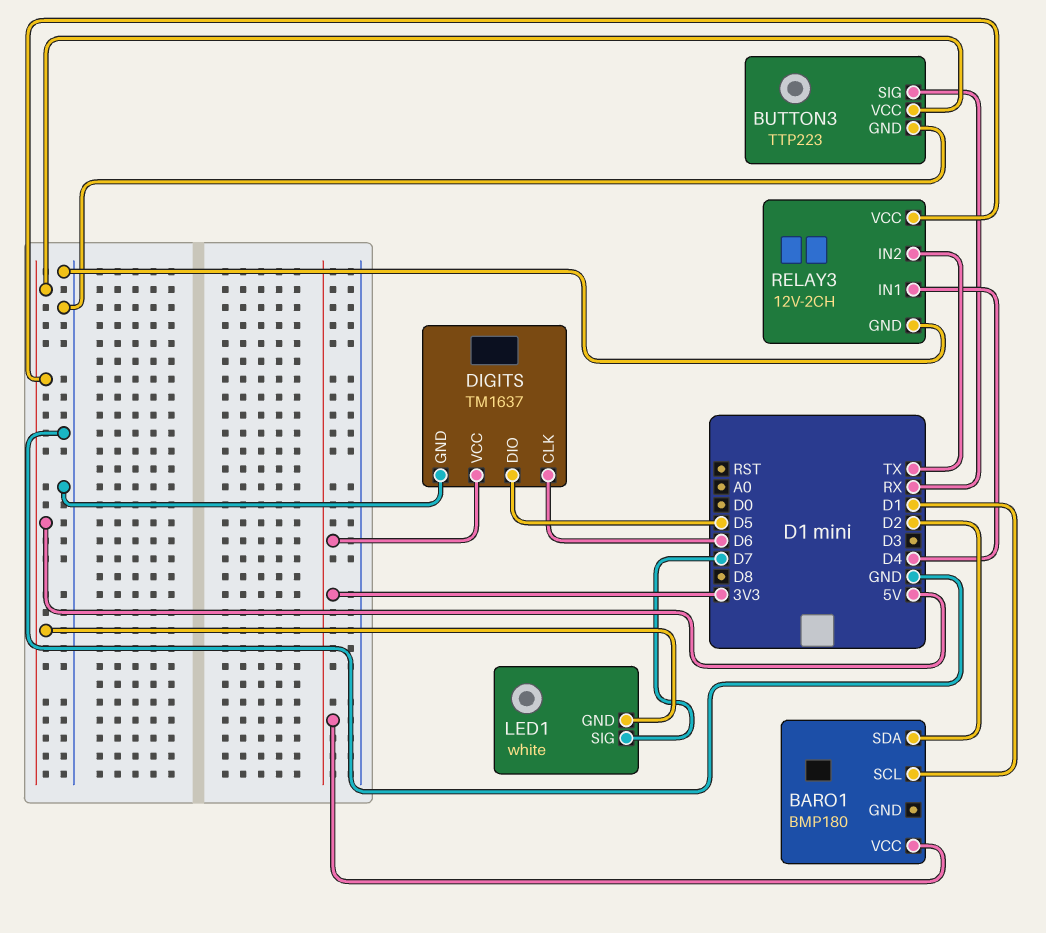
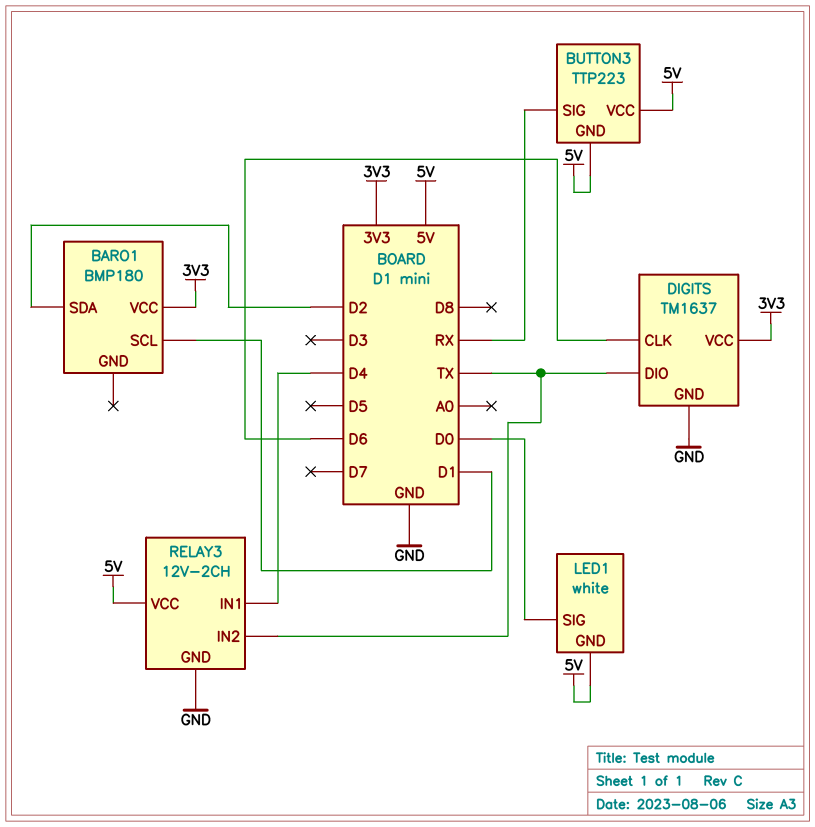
BUTTON3 pin GND: GND -> 5V
DIGITS pin DIO: D5 -> TX
LED1 pin SIG: D7 -> D0

